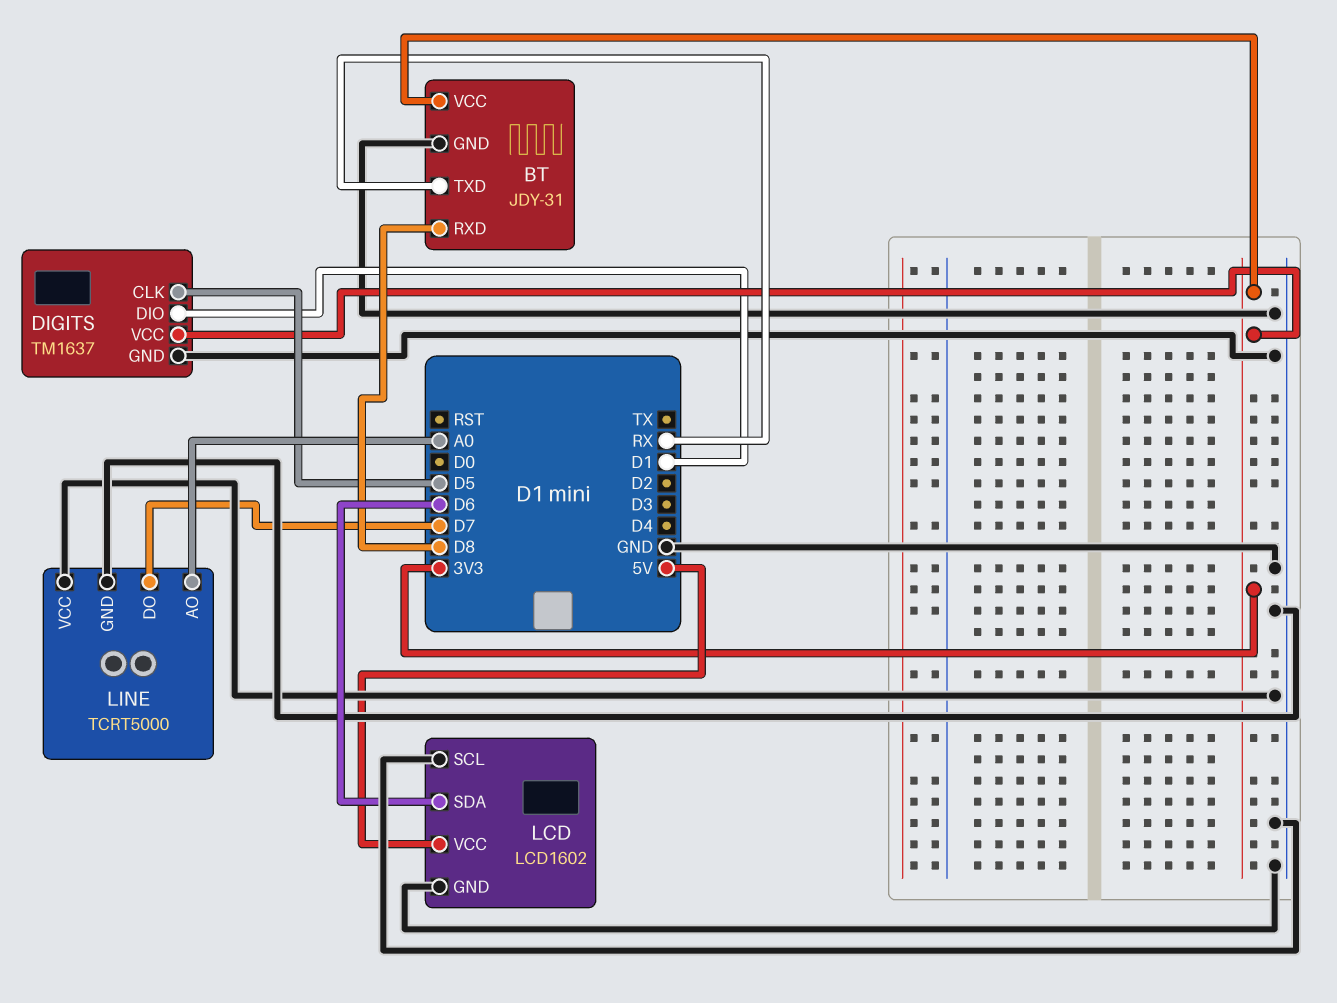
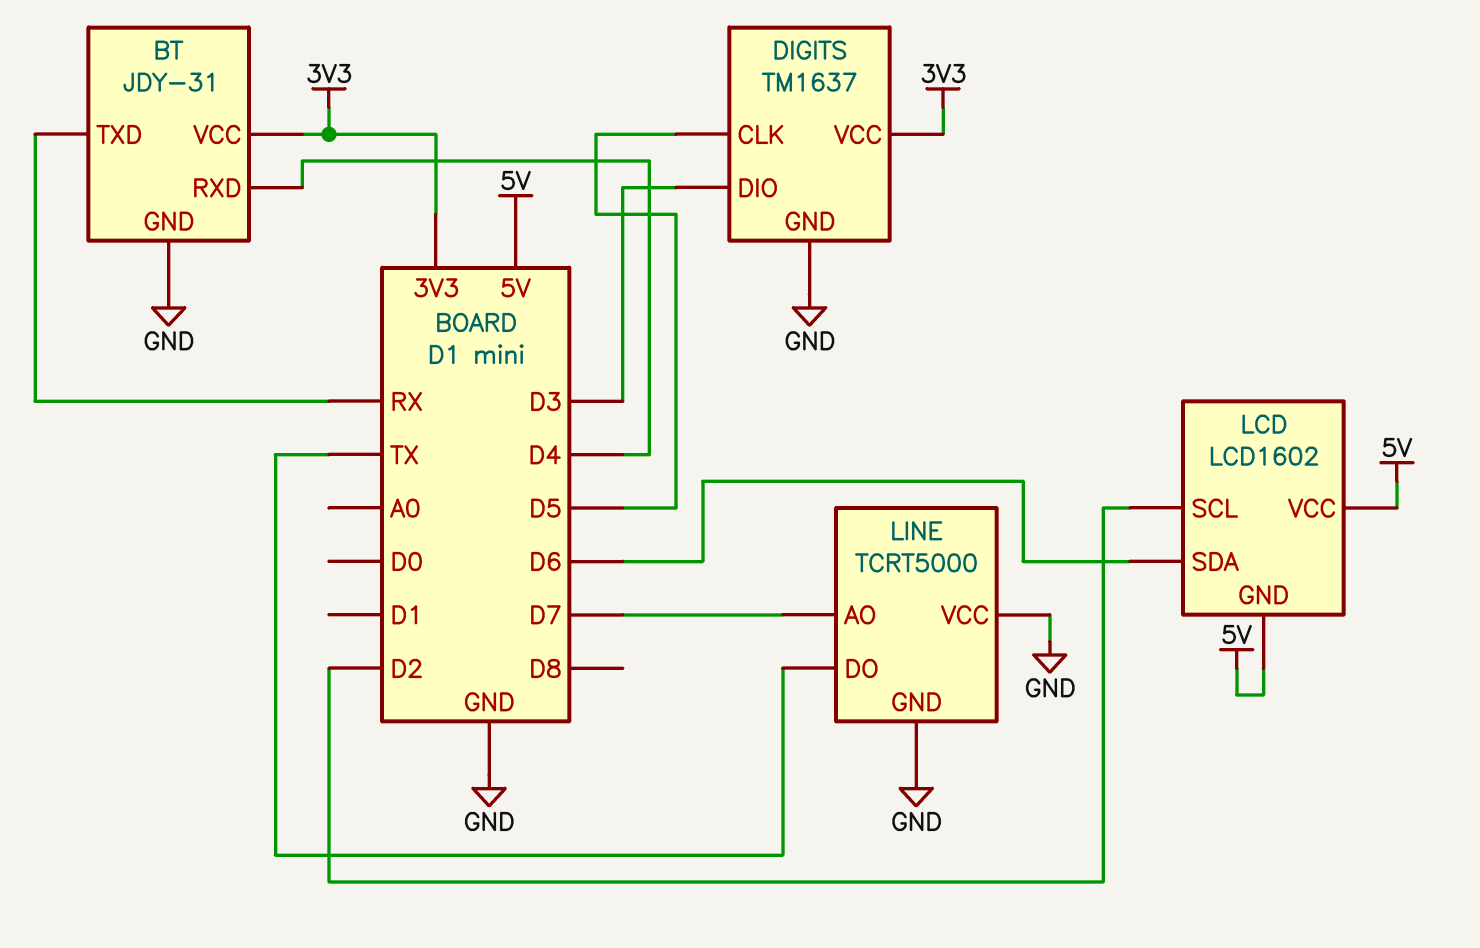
BT pin RXD: D8 -> D4
DIGITS pin DIO: D1 -> D3
LCD pin GND: GND -> 5V
LCD pin SCL: GND -> D2
LINE pin AO: A0 -> D7
LINE pin DO: D7 -> TX

